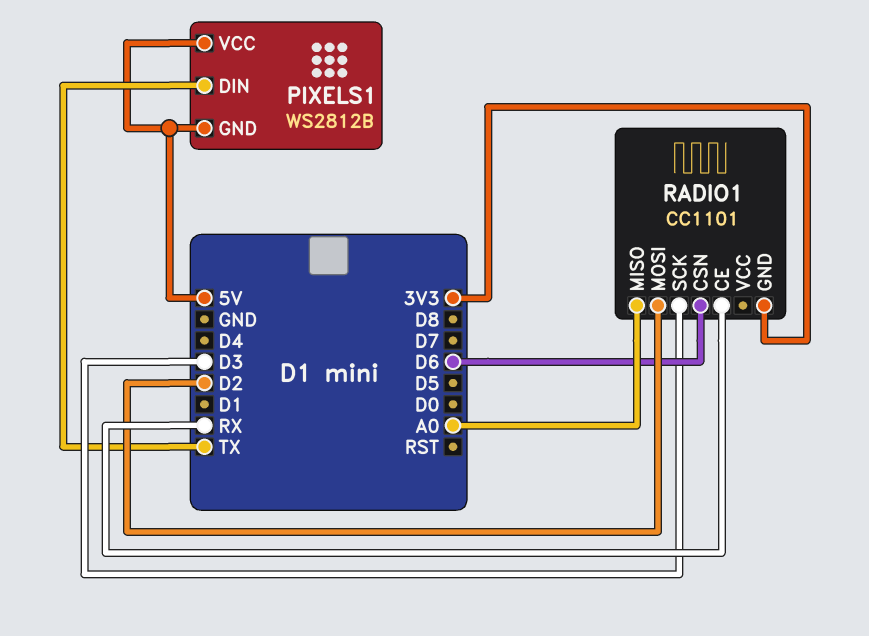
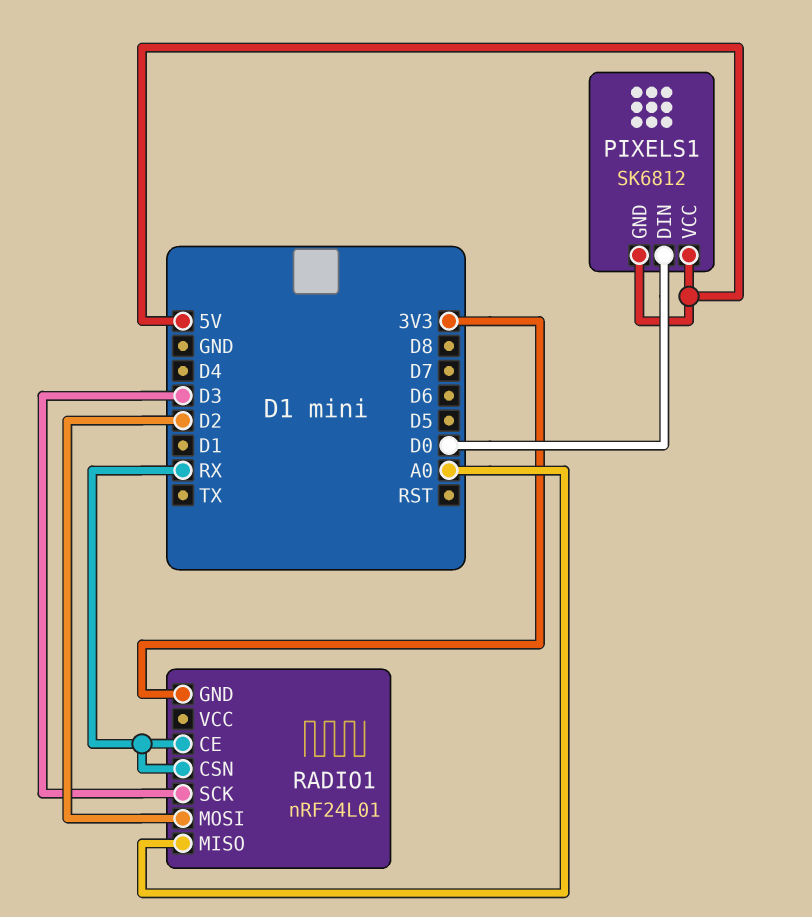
PIXELS1: WS2812B -> SK6812
PIXELS1 pin DIN: TX -> D0
RADIO1: CC1101 -> nRF24L01
RADIO1 pin CSN: D6 -> RX

